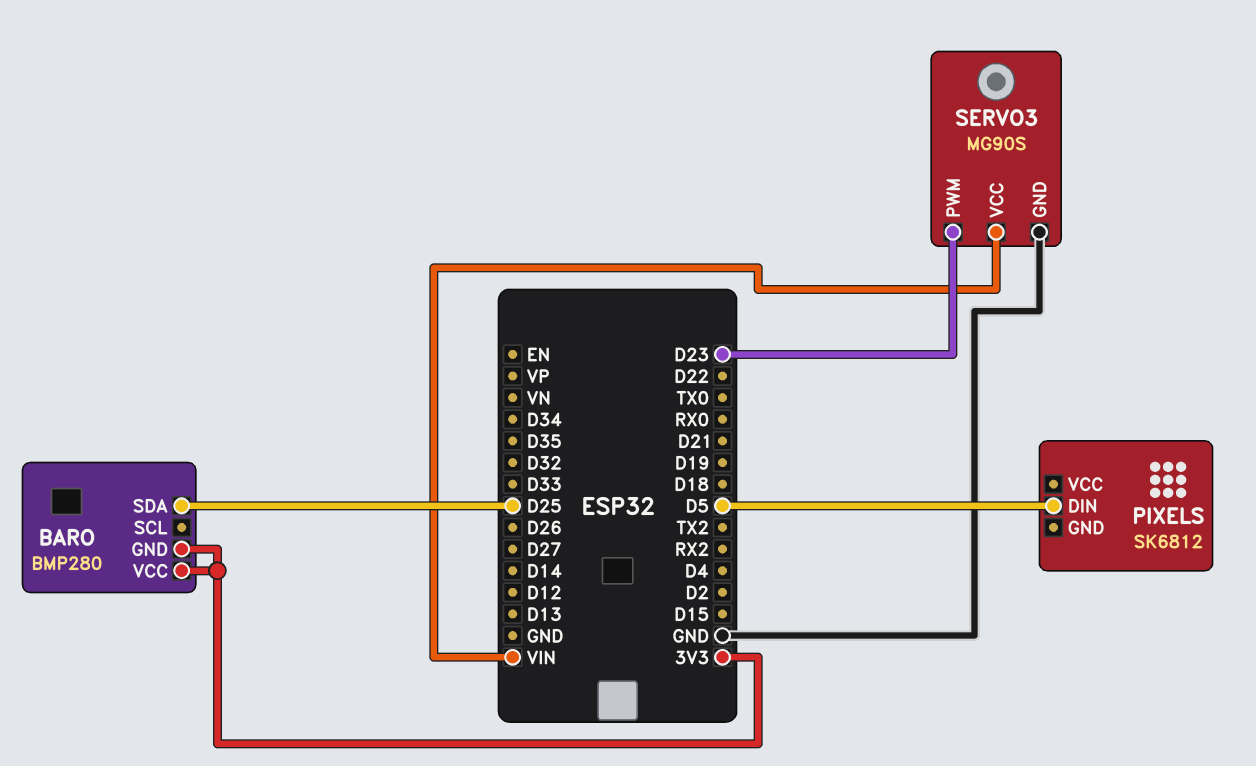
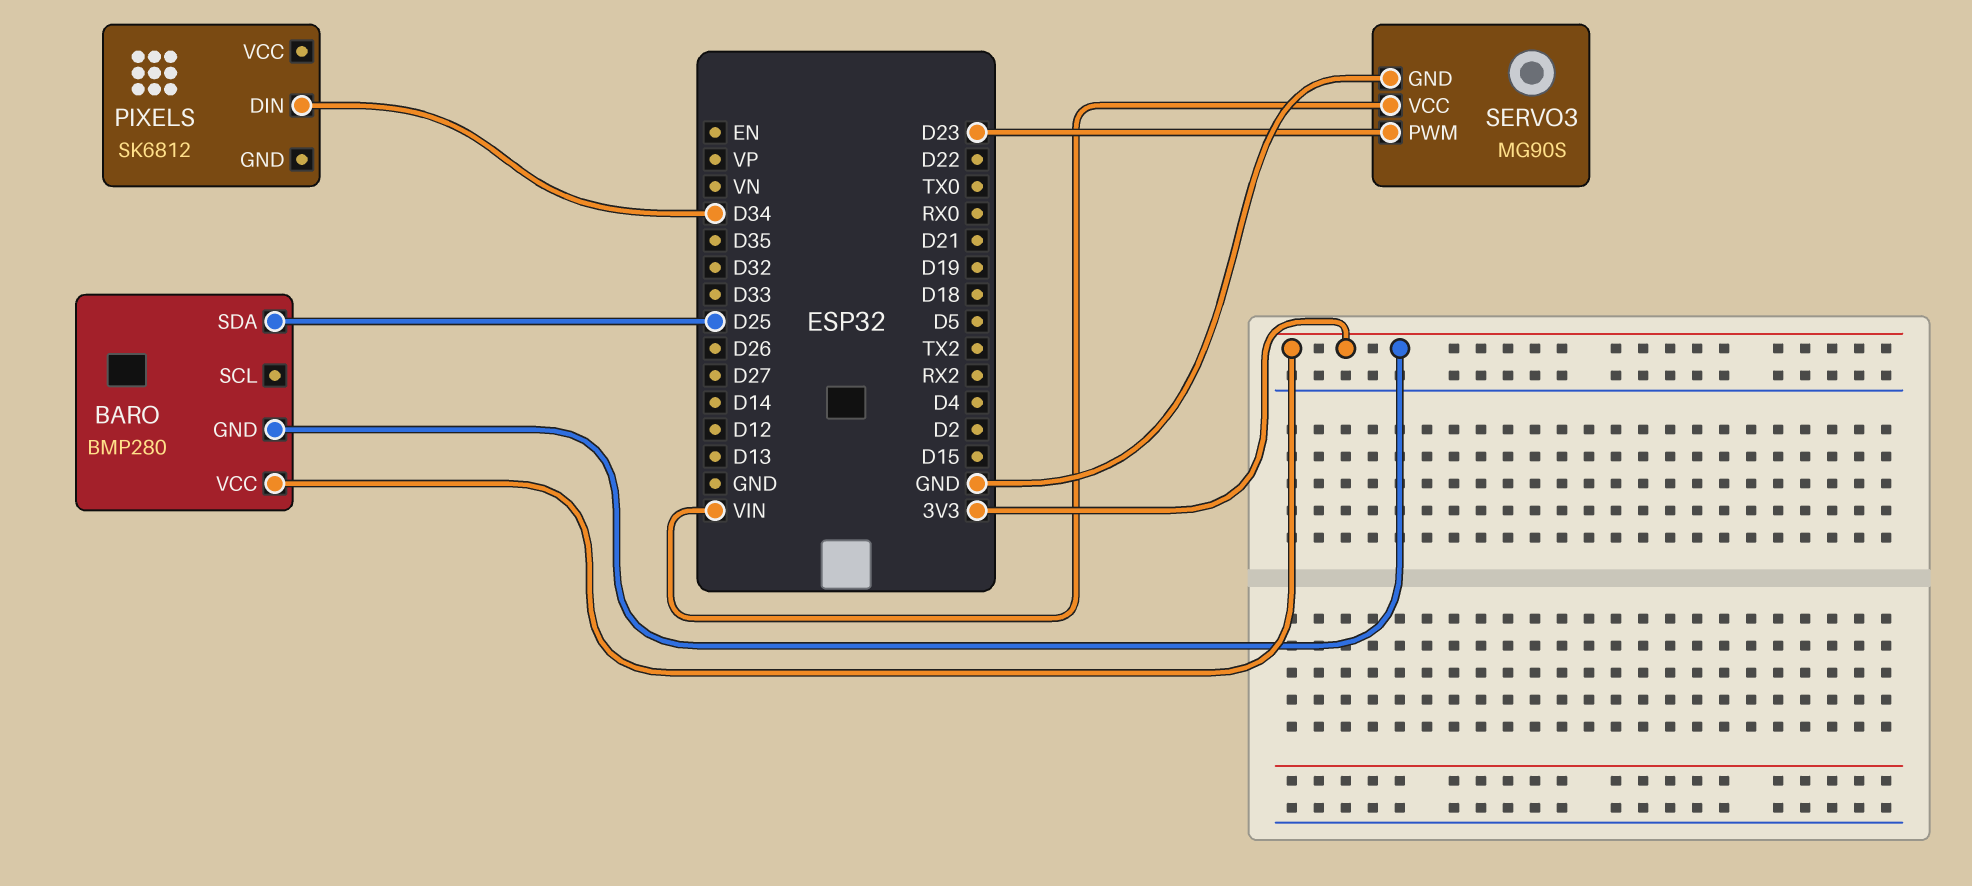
PIXELS pin DIN: D5 -> D34

